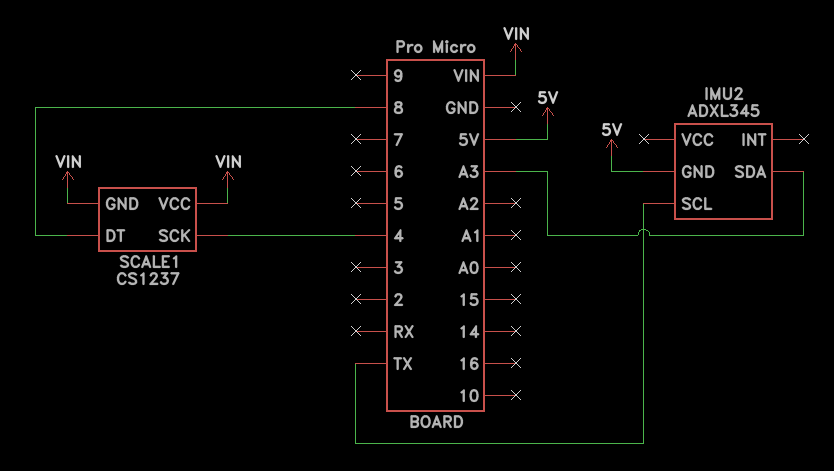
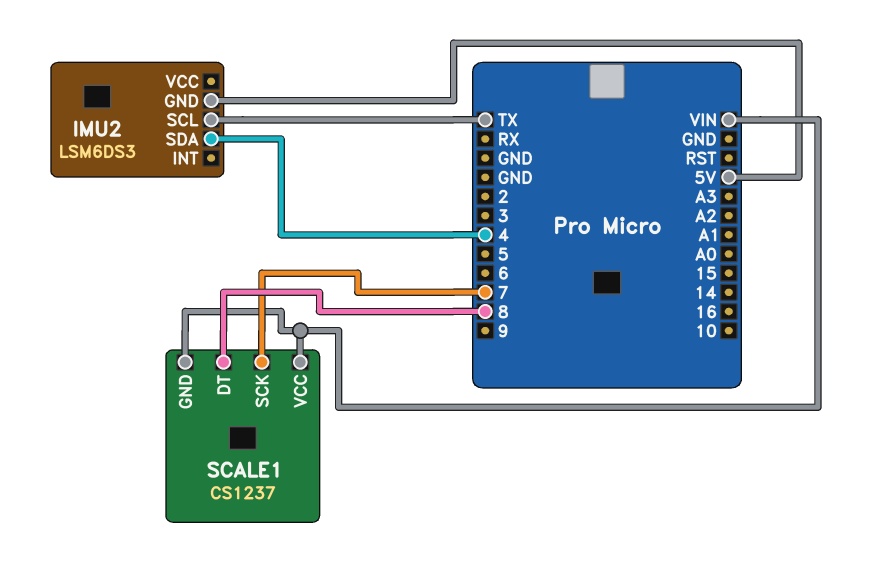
IMU2: ADXL345 -> LSM6DS3
IMU2 pin SDA: A3 -> 4
SCALE1 pin SCK: 4 -> 7

